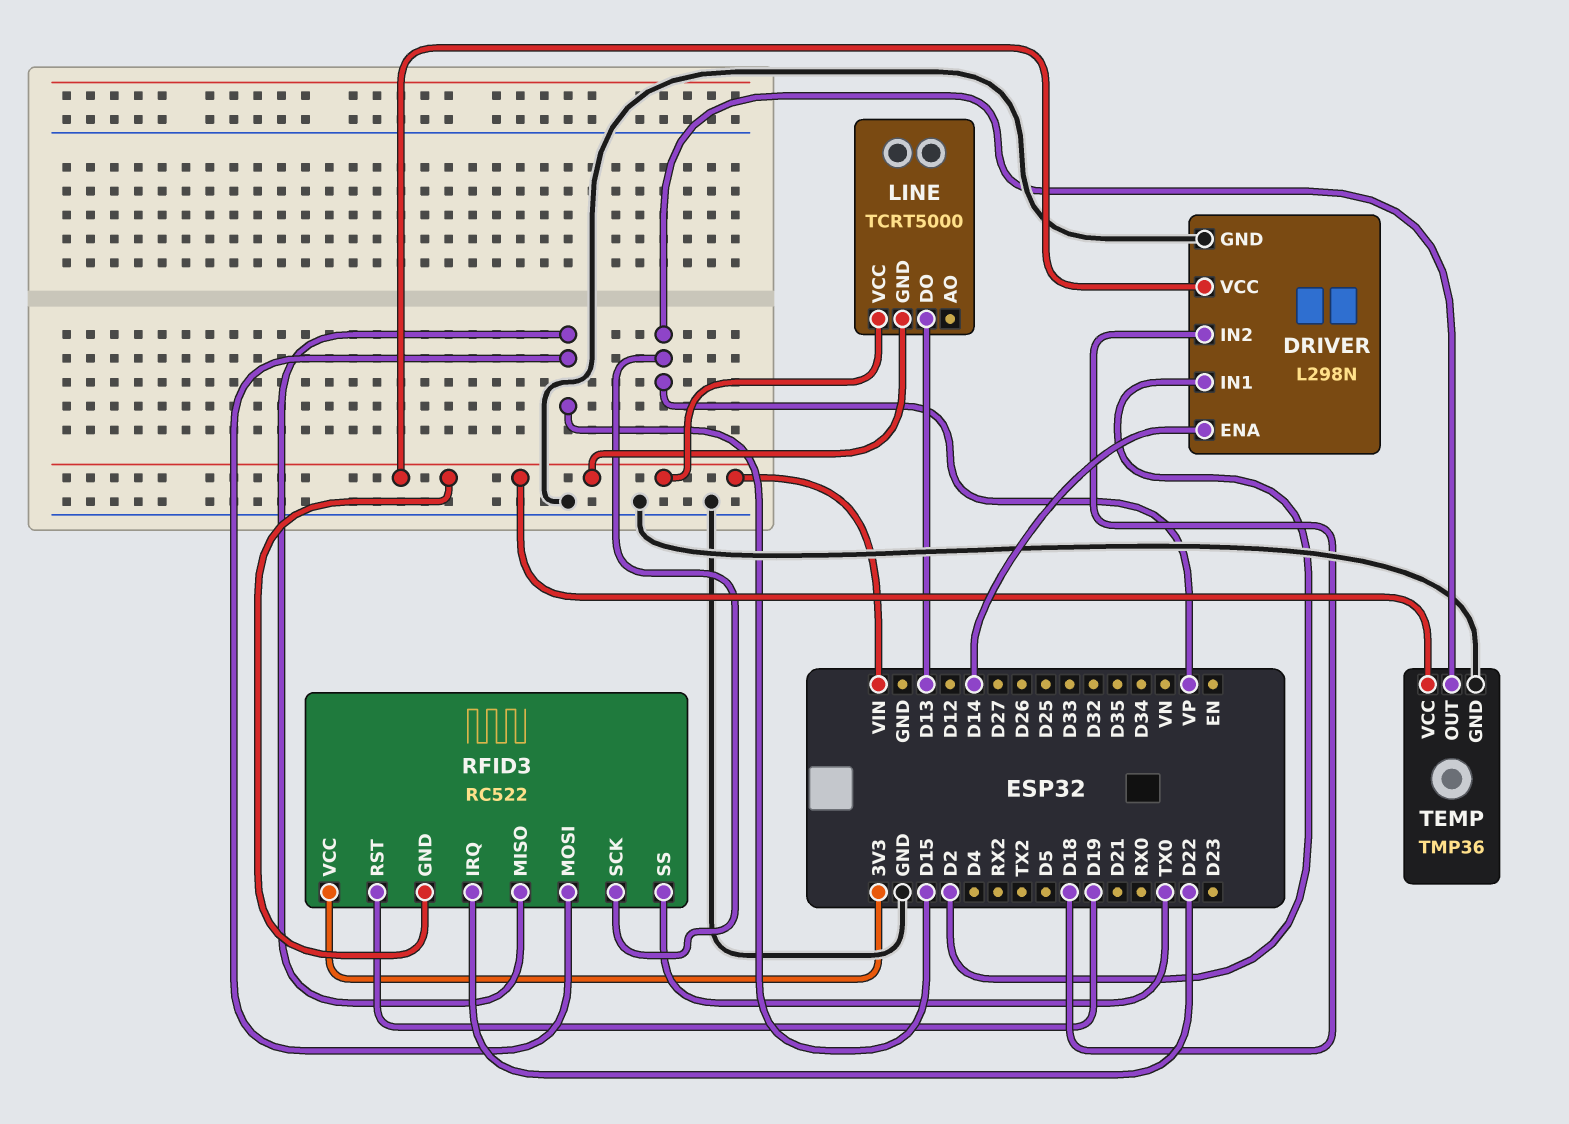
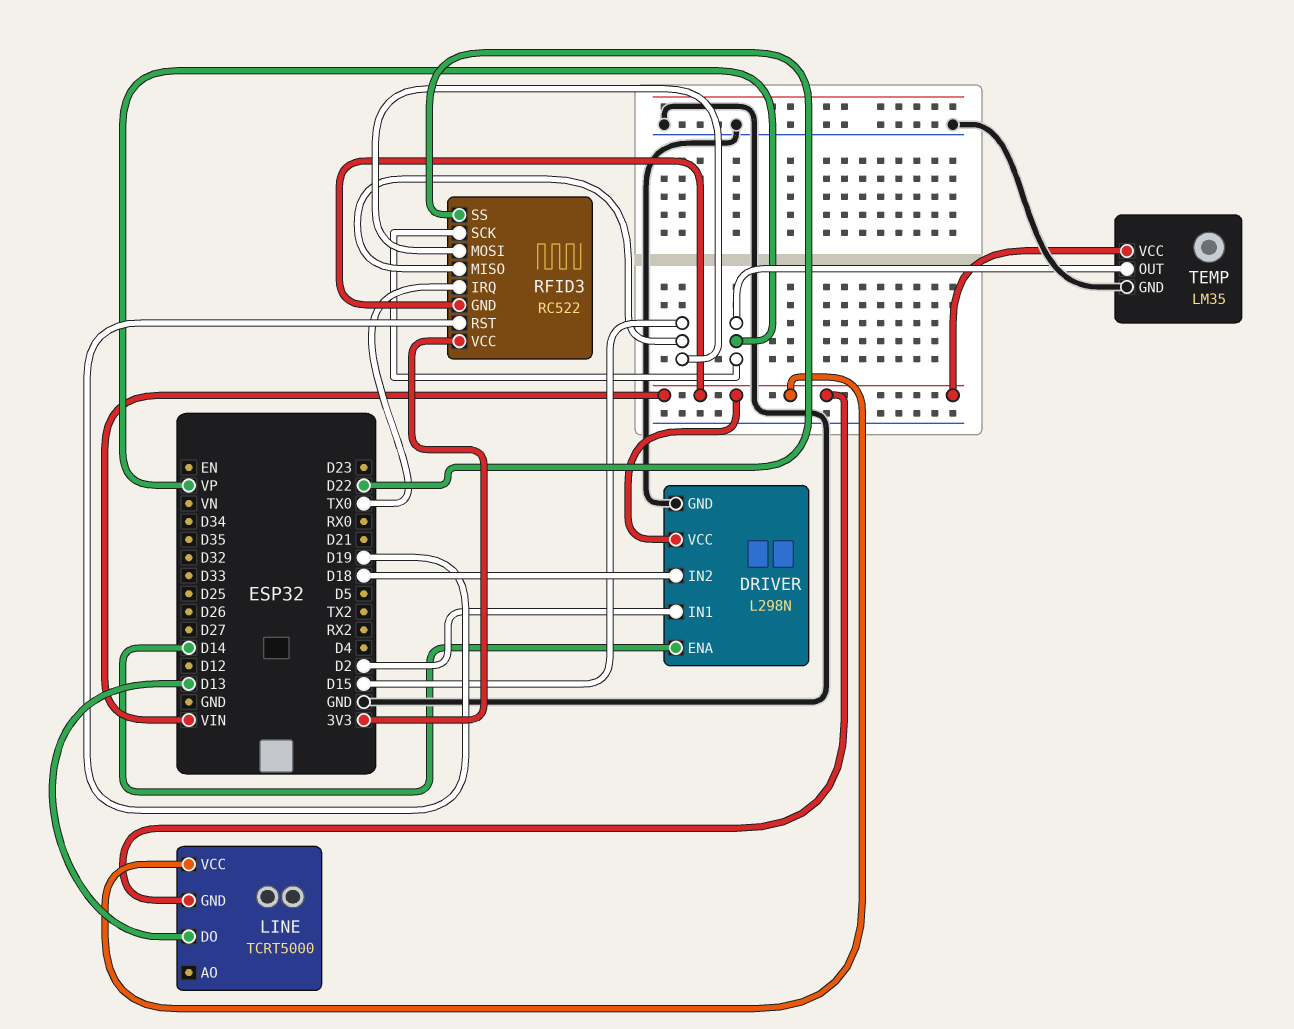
RFID3 pin IRQ: D22 -> TX0
RFID3 pin SS: TX0 -> D22
TEMP: TMP36 -> LM35

